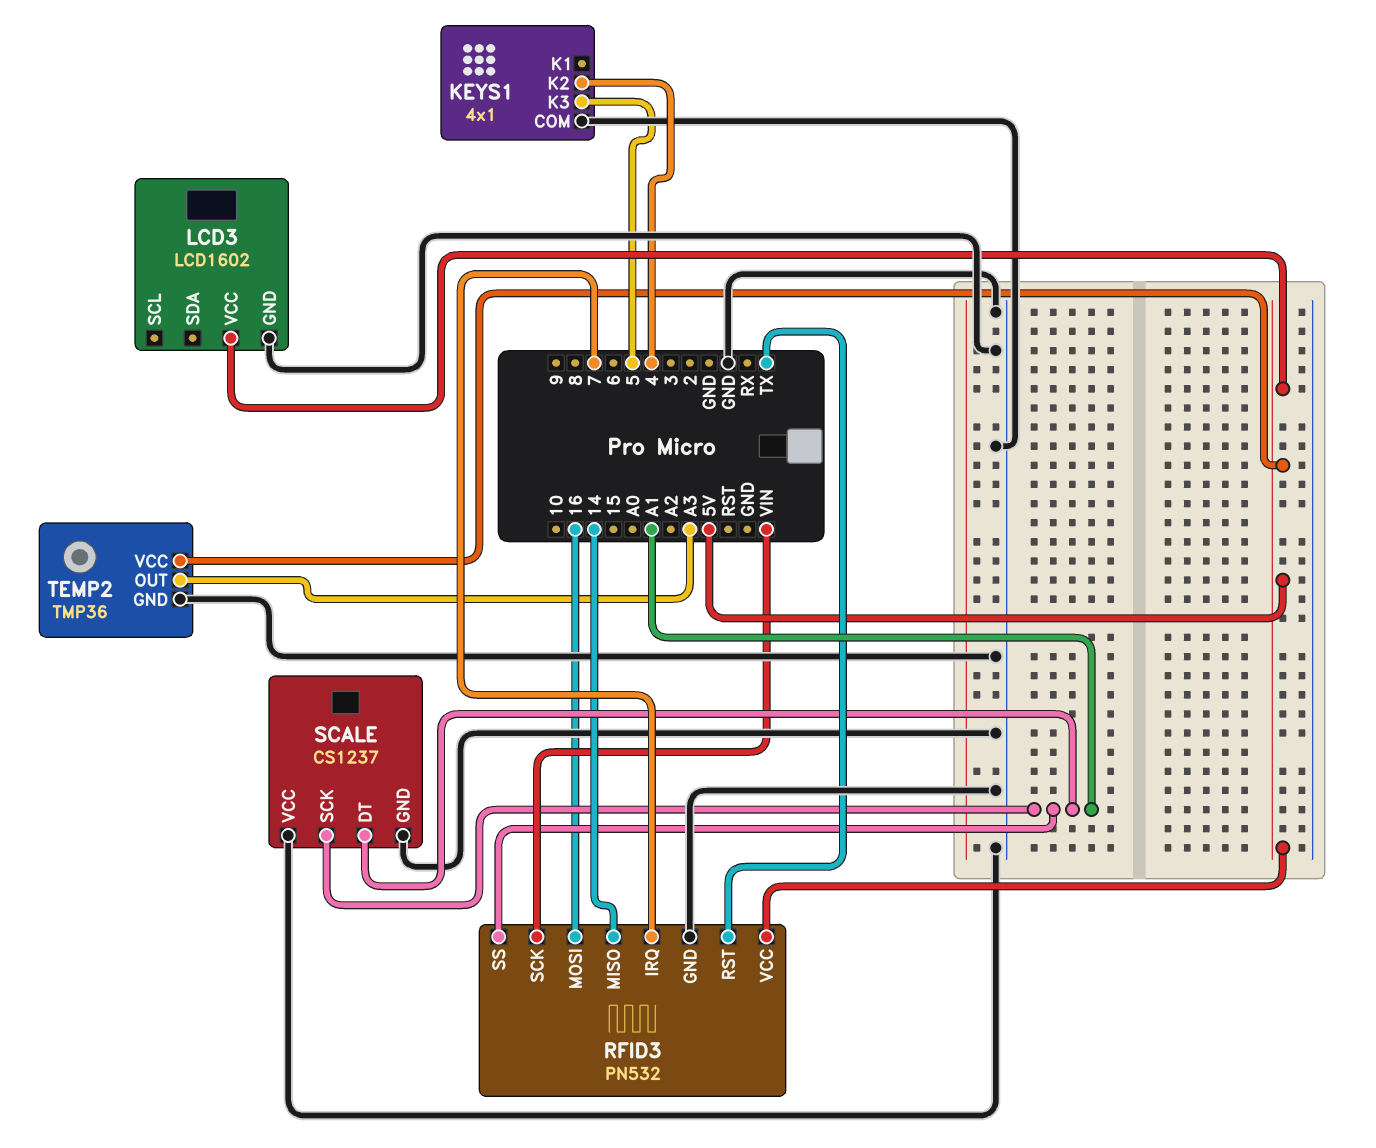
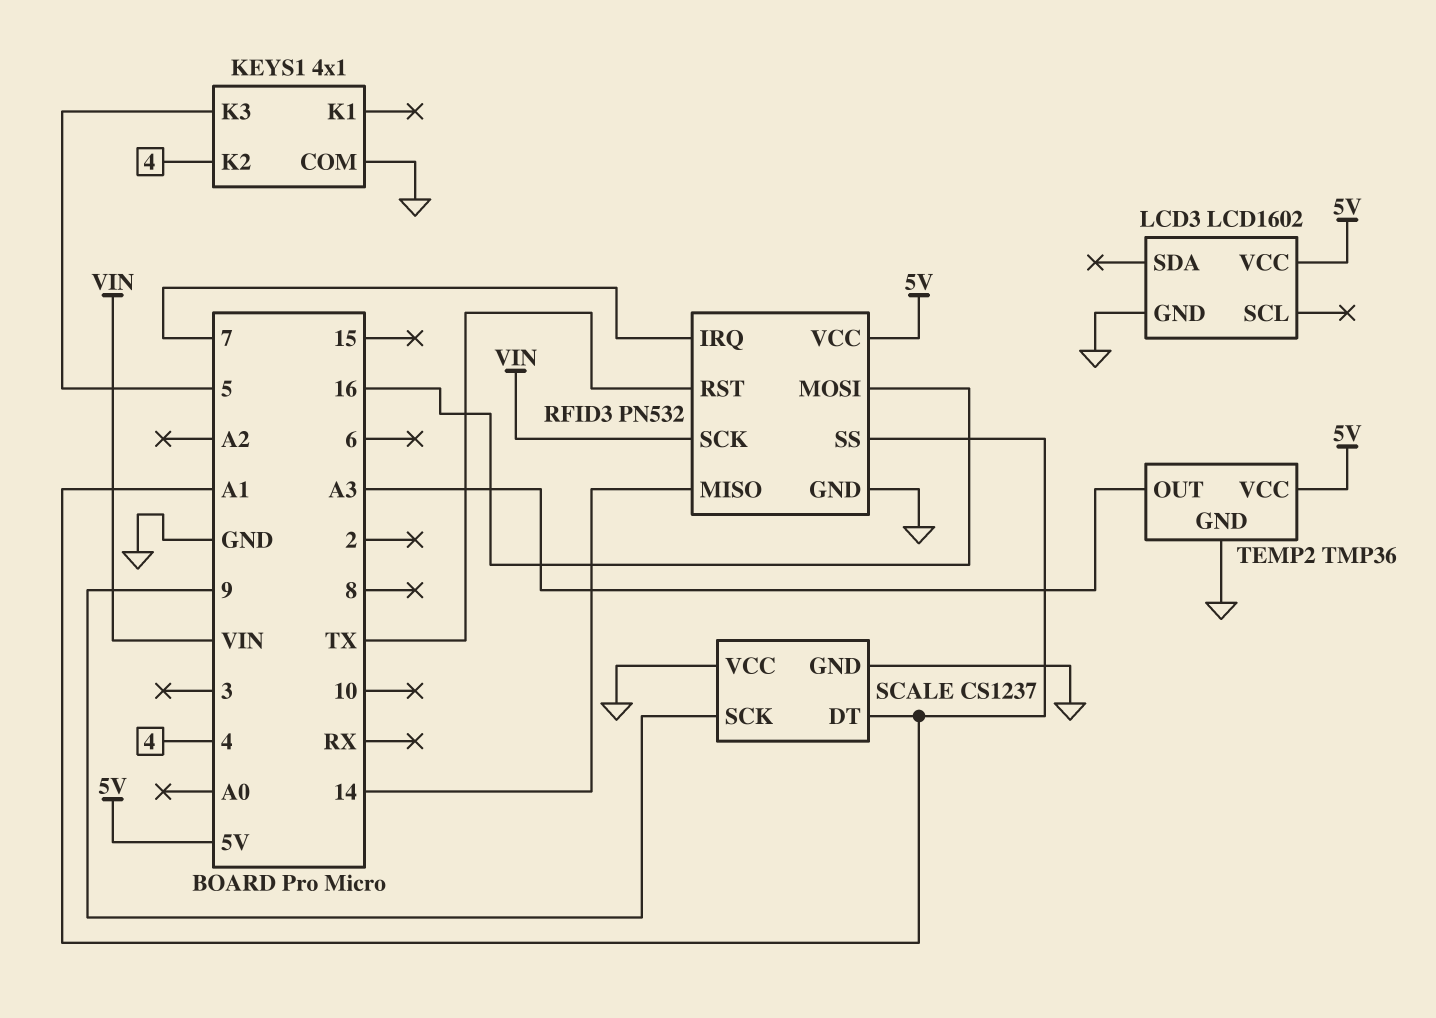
SCALE pin SCK: A1 -> 9

